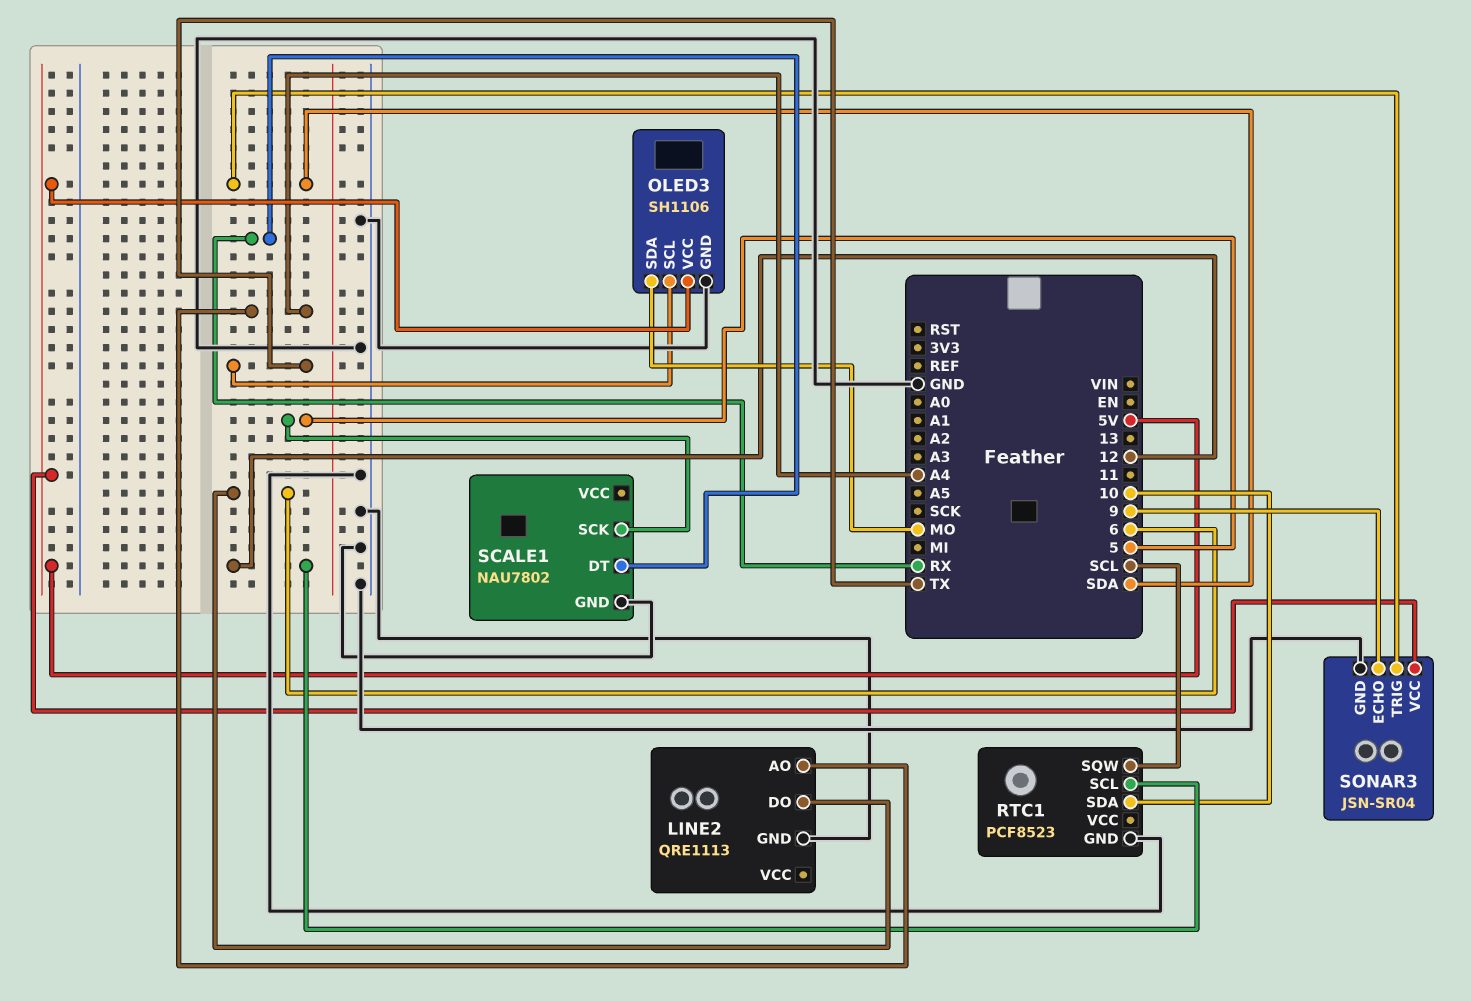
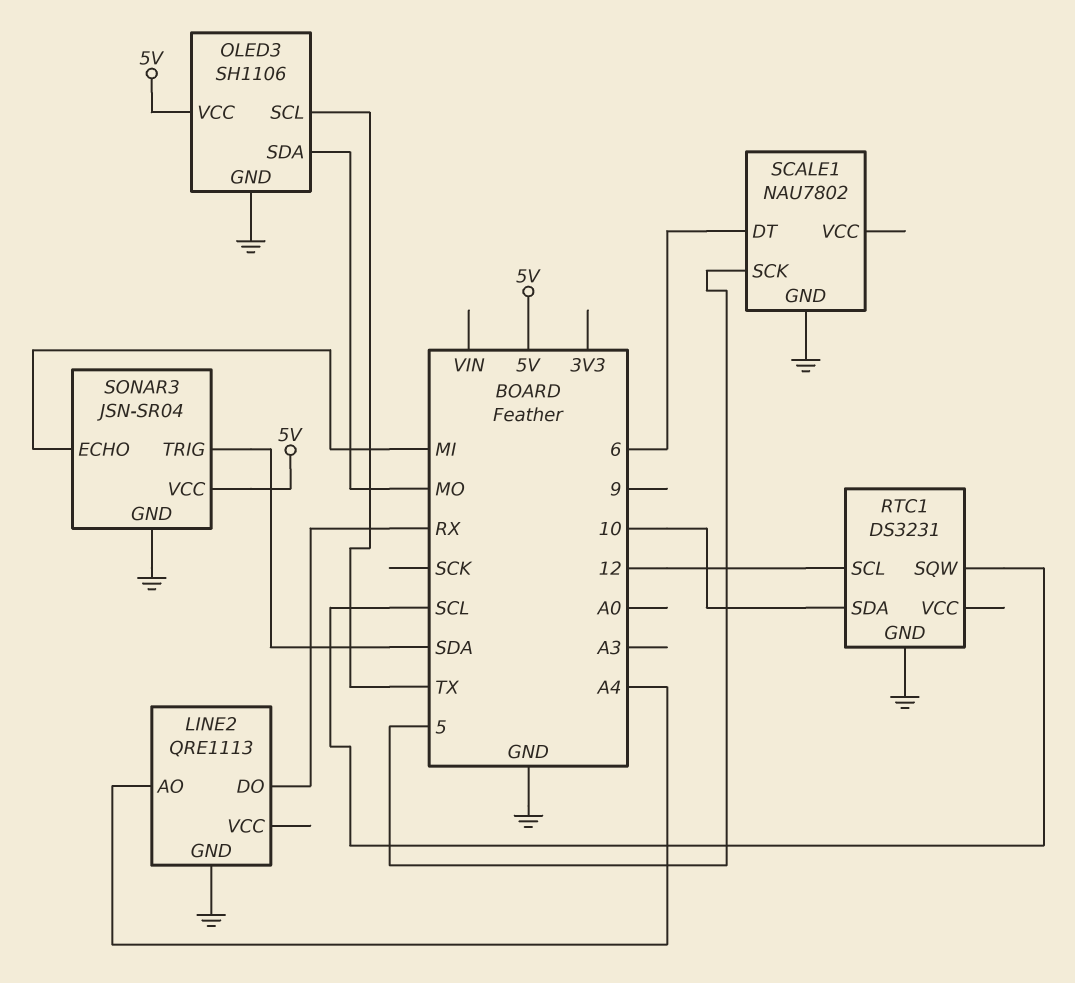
LINE2 pin DO: 6 -> RX
RTC1: PCF8523 -> DS3231
SCALE1 pin DT: RX -> 6
SONAR3 pin ECHO: 9 -> MI

